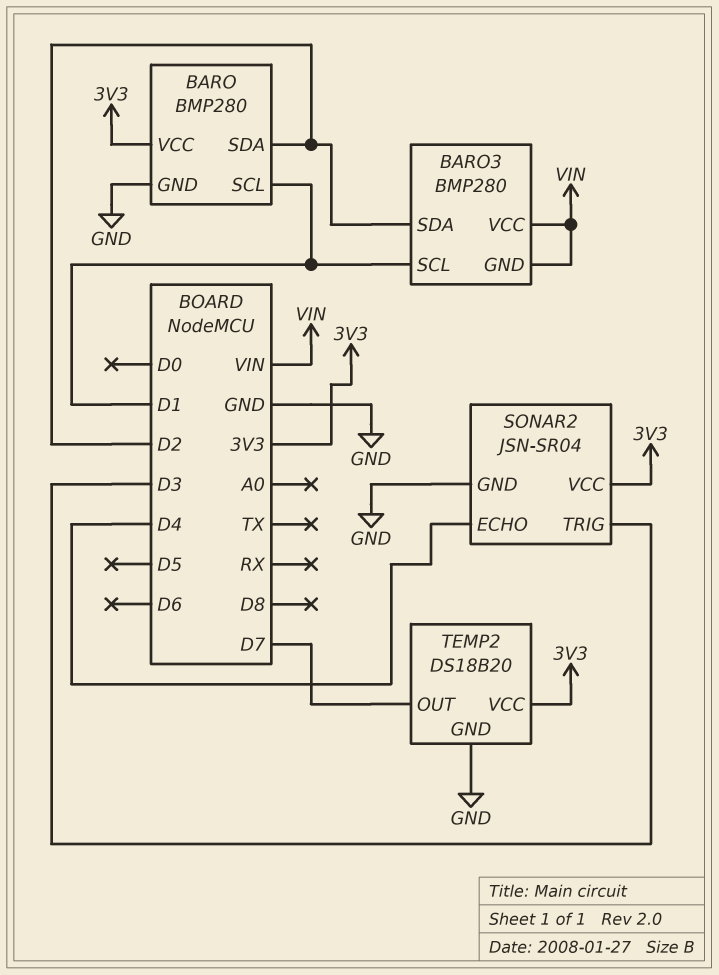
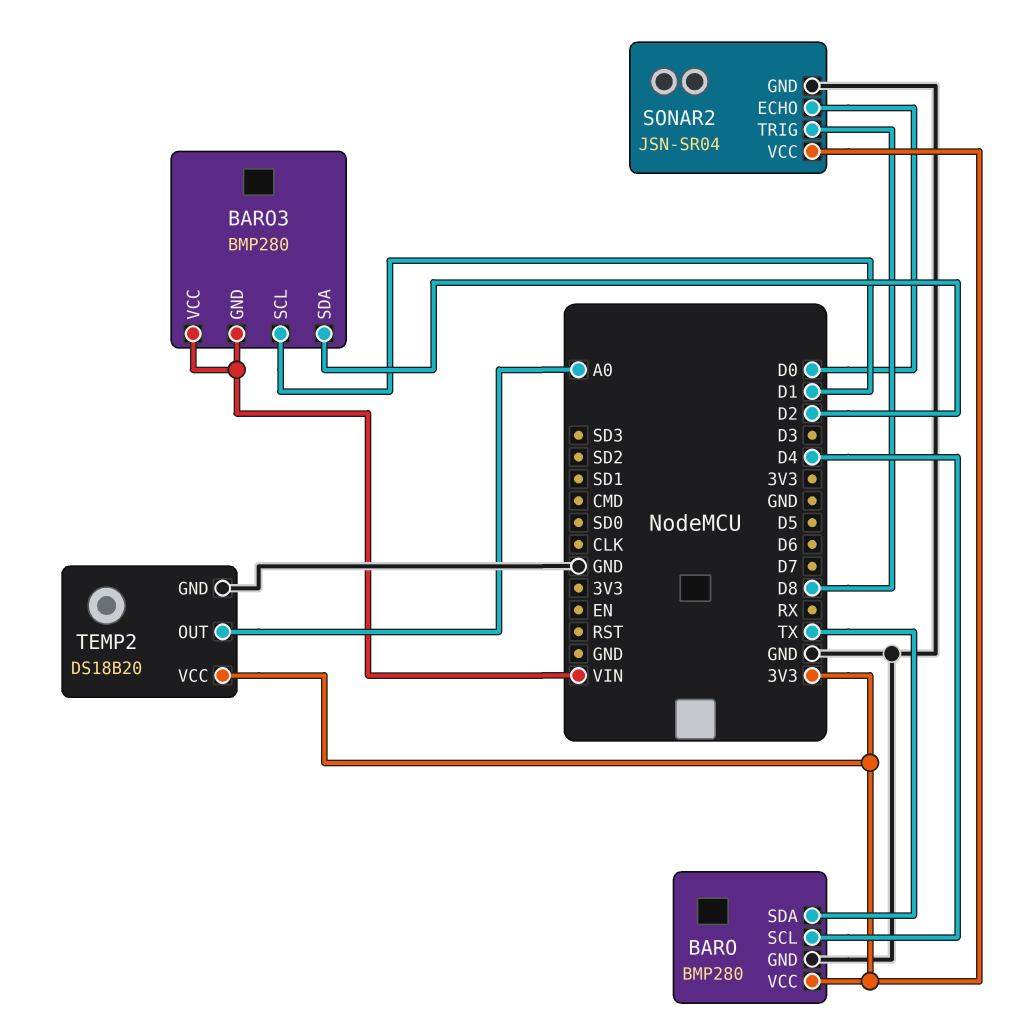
BARO pin SCL: D1 -> D4
BARO pin SDA: D2 -> TX
SONAR2 pin ECHO: D4 -> D0
SONAR2 pin TRIG: D3 -> D8
TEMP2 pin OUT: D7 -> A0

